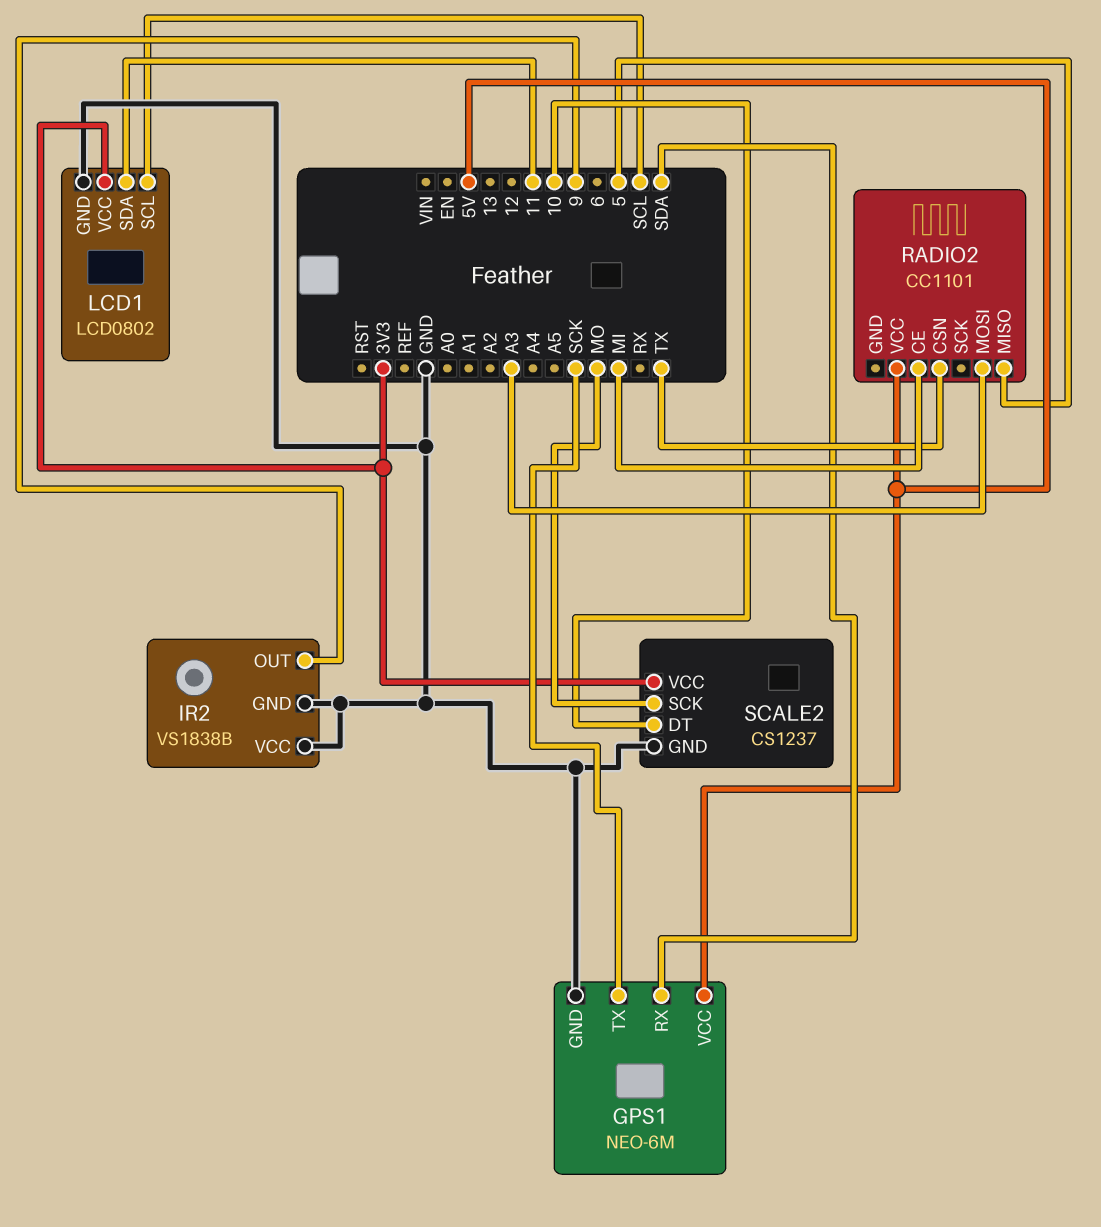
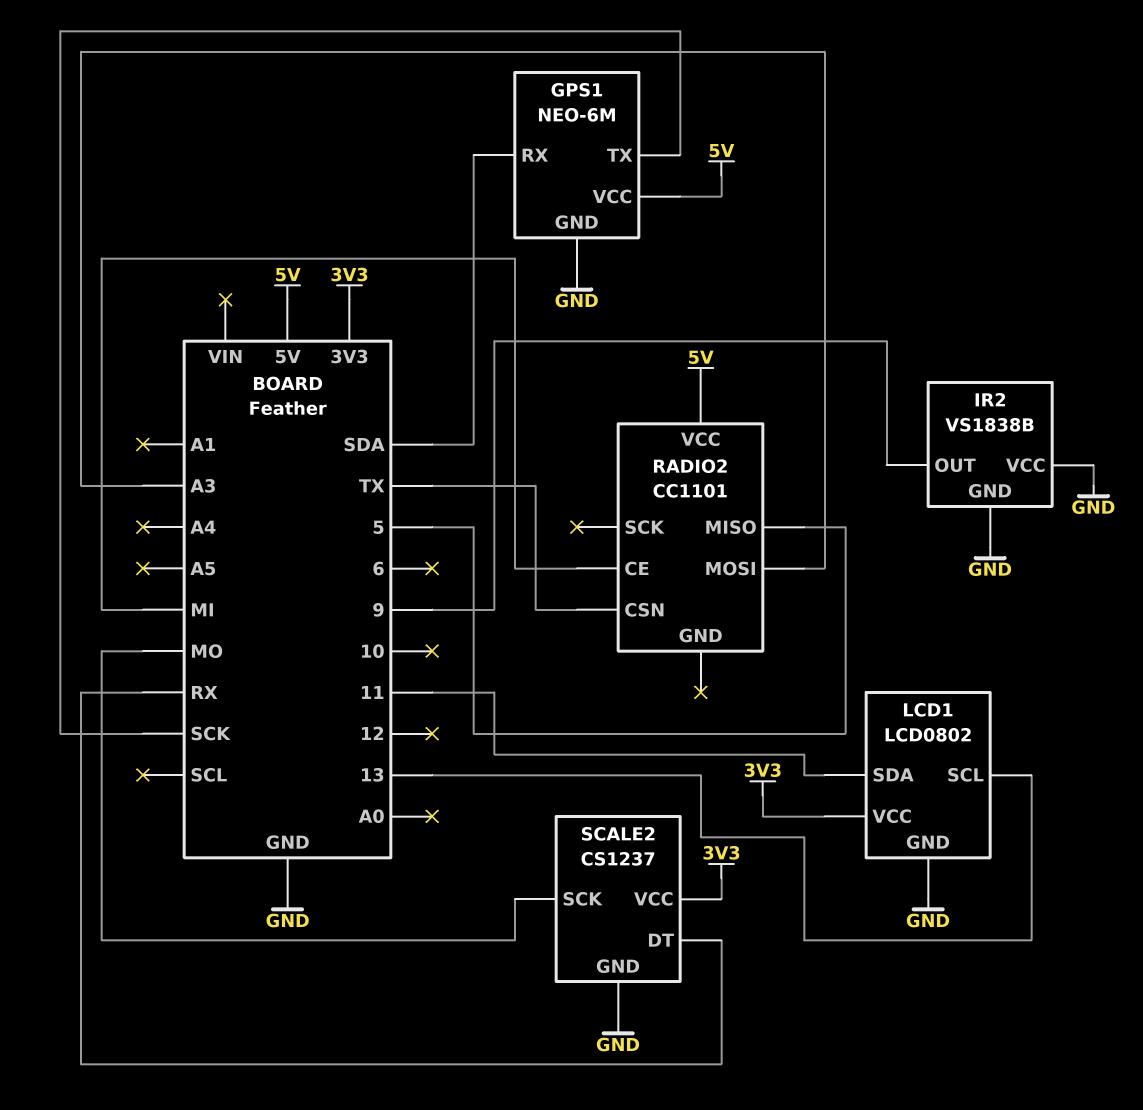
LCD1 pin SCL: SCL -> 13
SCALE2 pin DT: 10 -> RX

